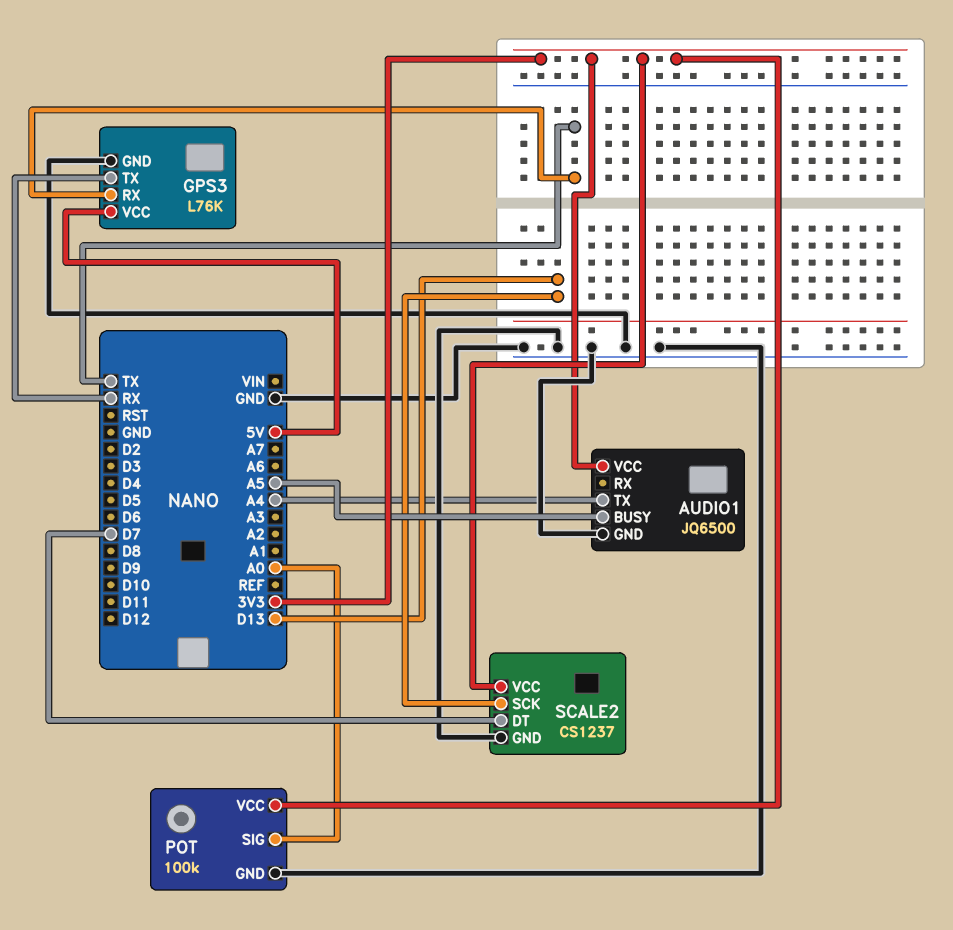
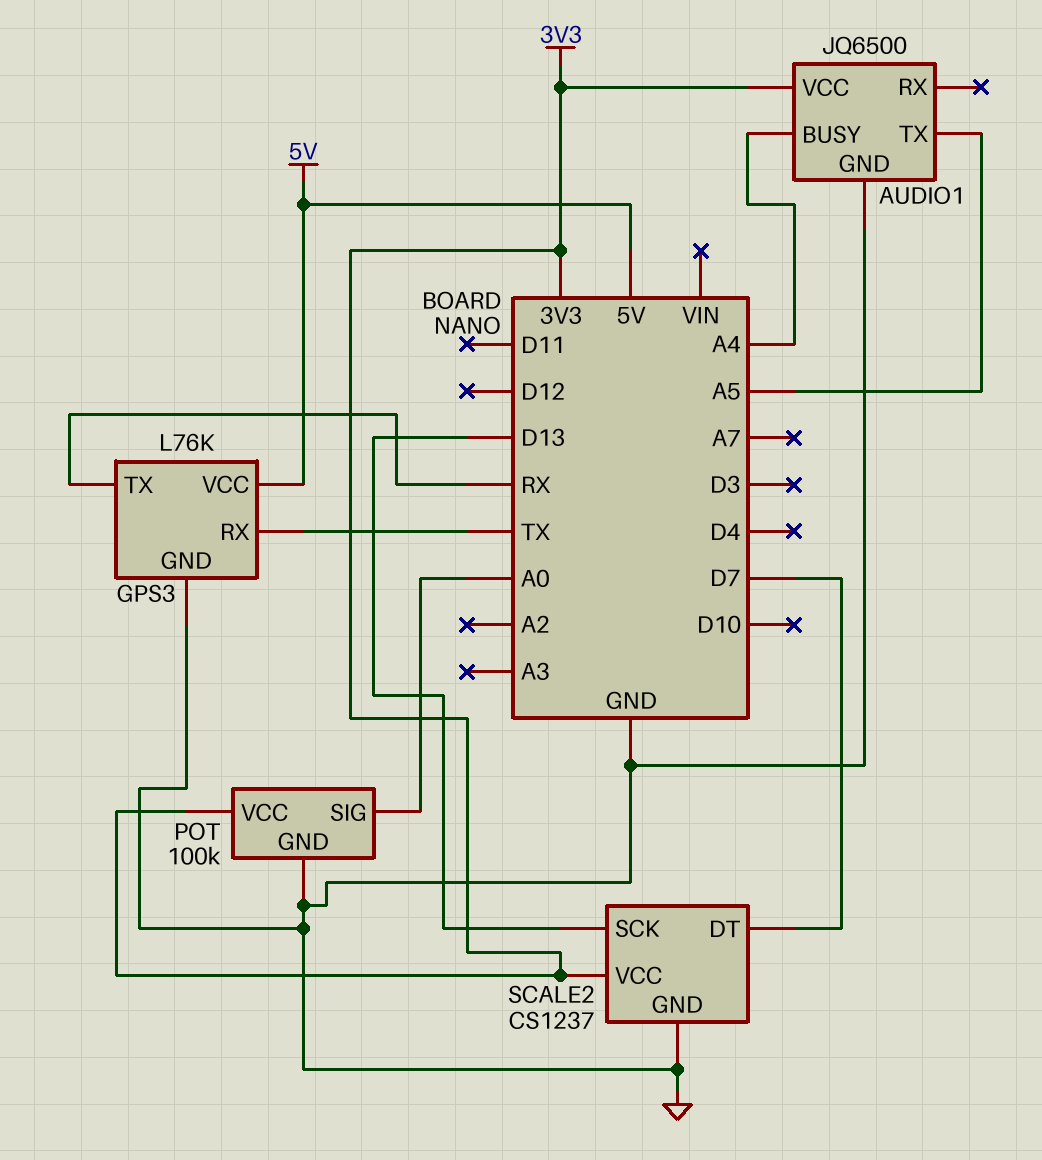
AUDIO1 pin BUSY: A5 -> A4
AUDIO1 pin TX: A4 -> A5

